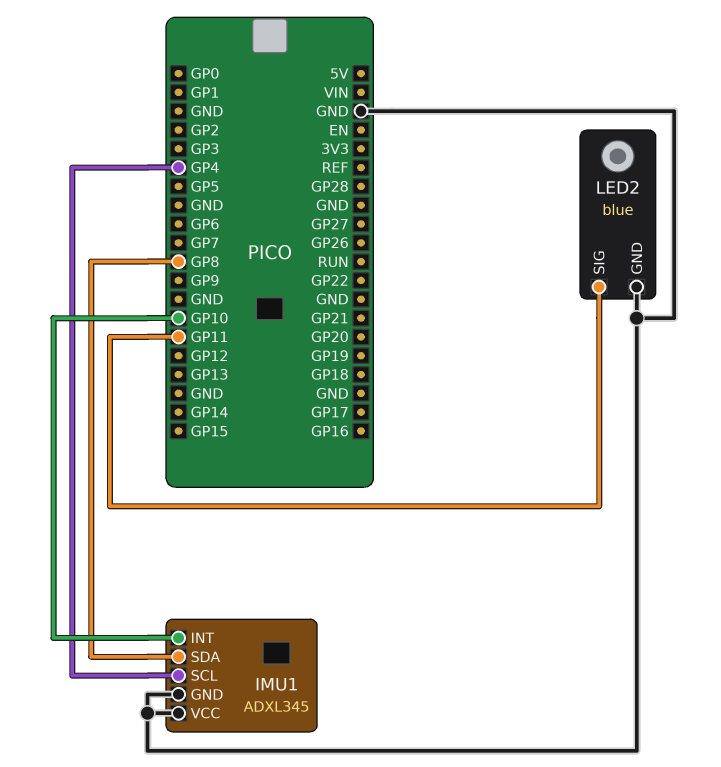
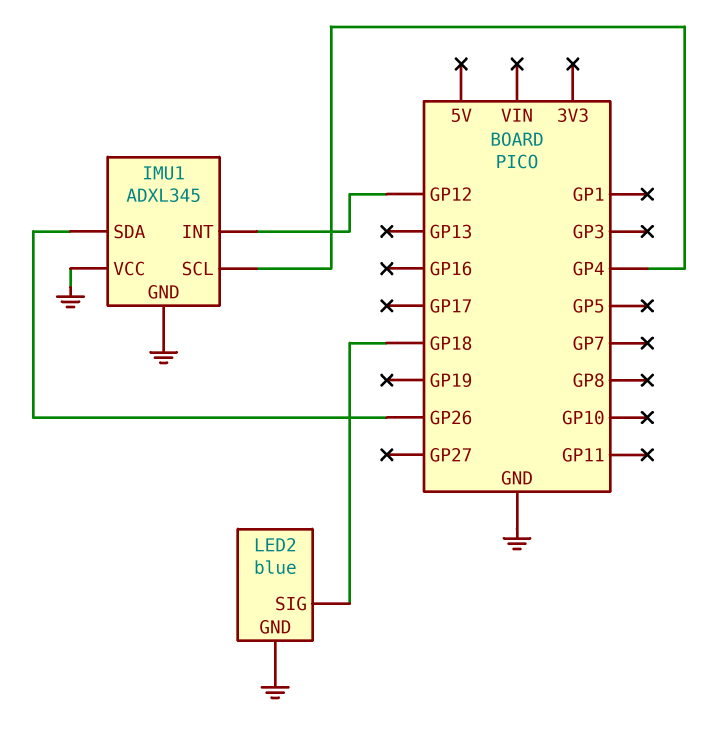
IMU1 pin INT: GP10 -> GP12
IMU1 pin SDA: GP8 -> GP26
LED2 pin SIG: GP11 -> GP18

